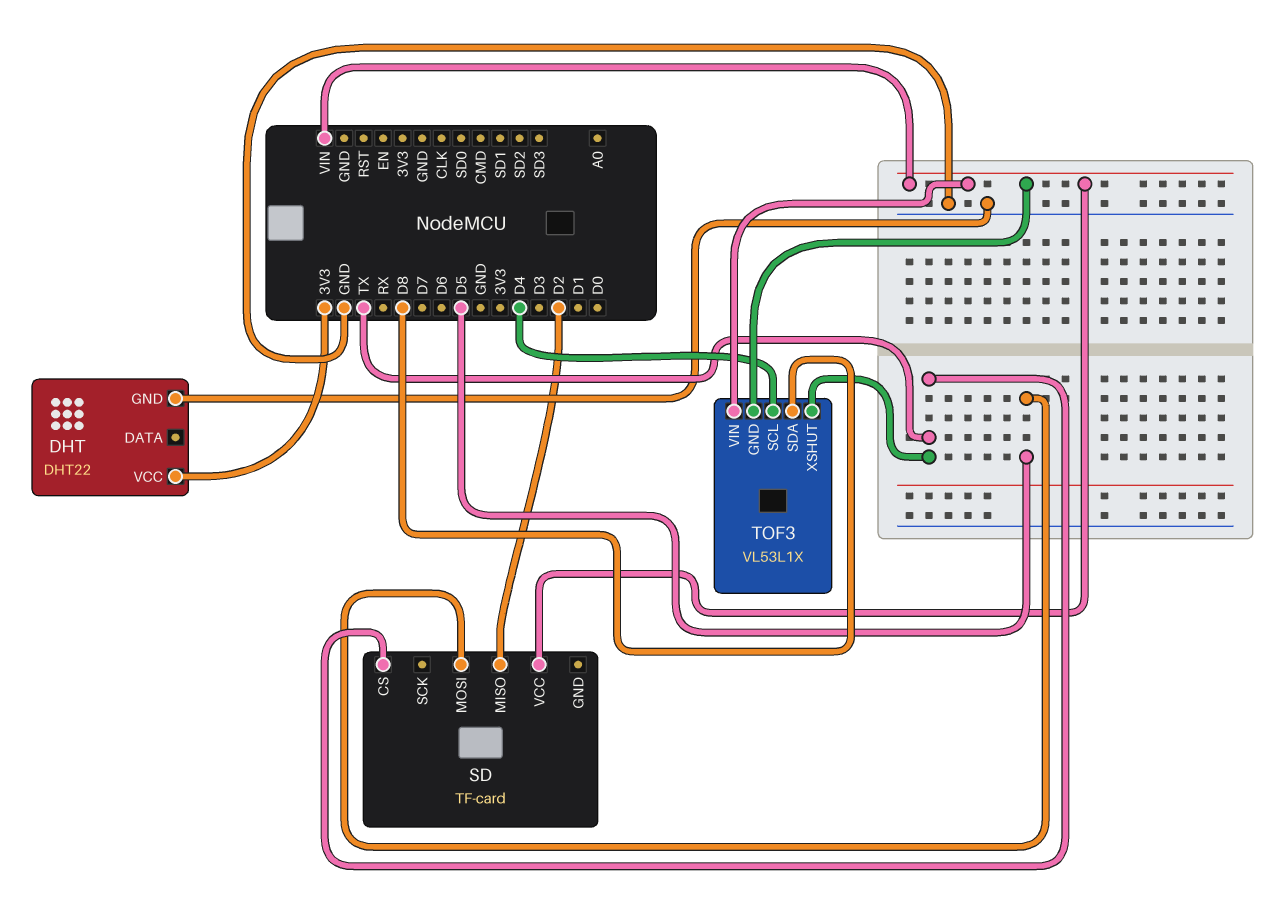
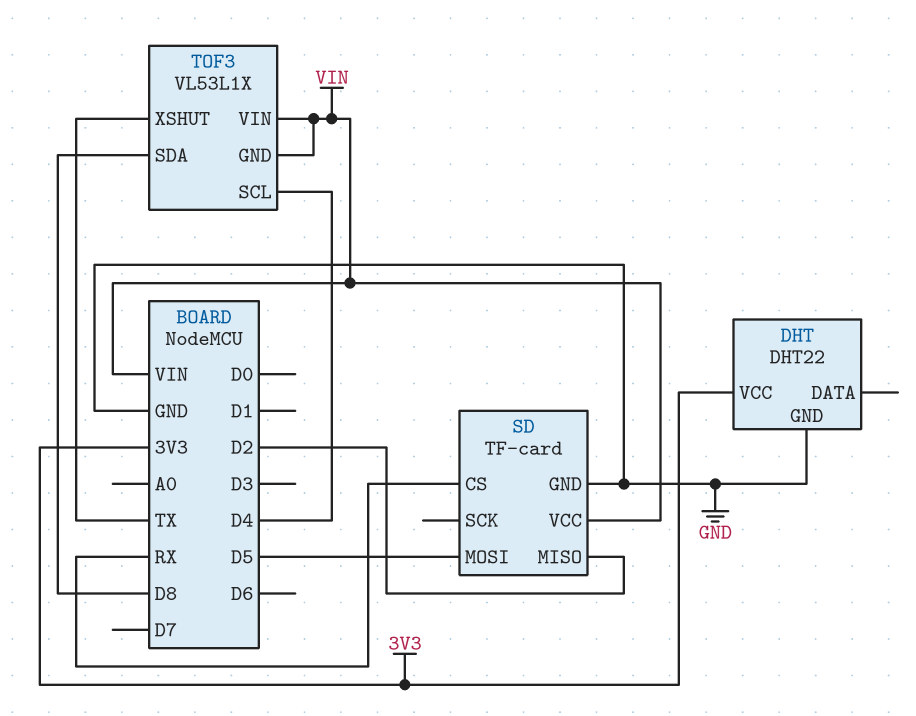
SD pin CS: TX -> RX
SD pin GND: none -> GND

